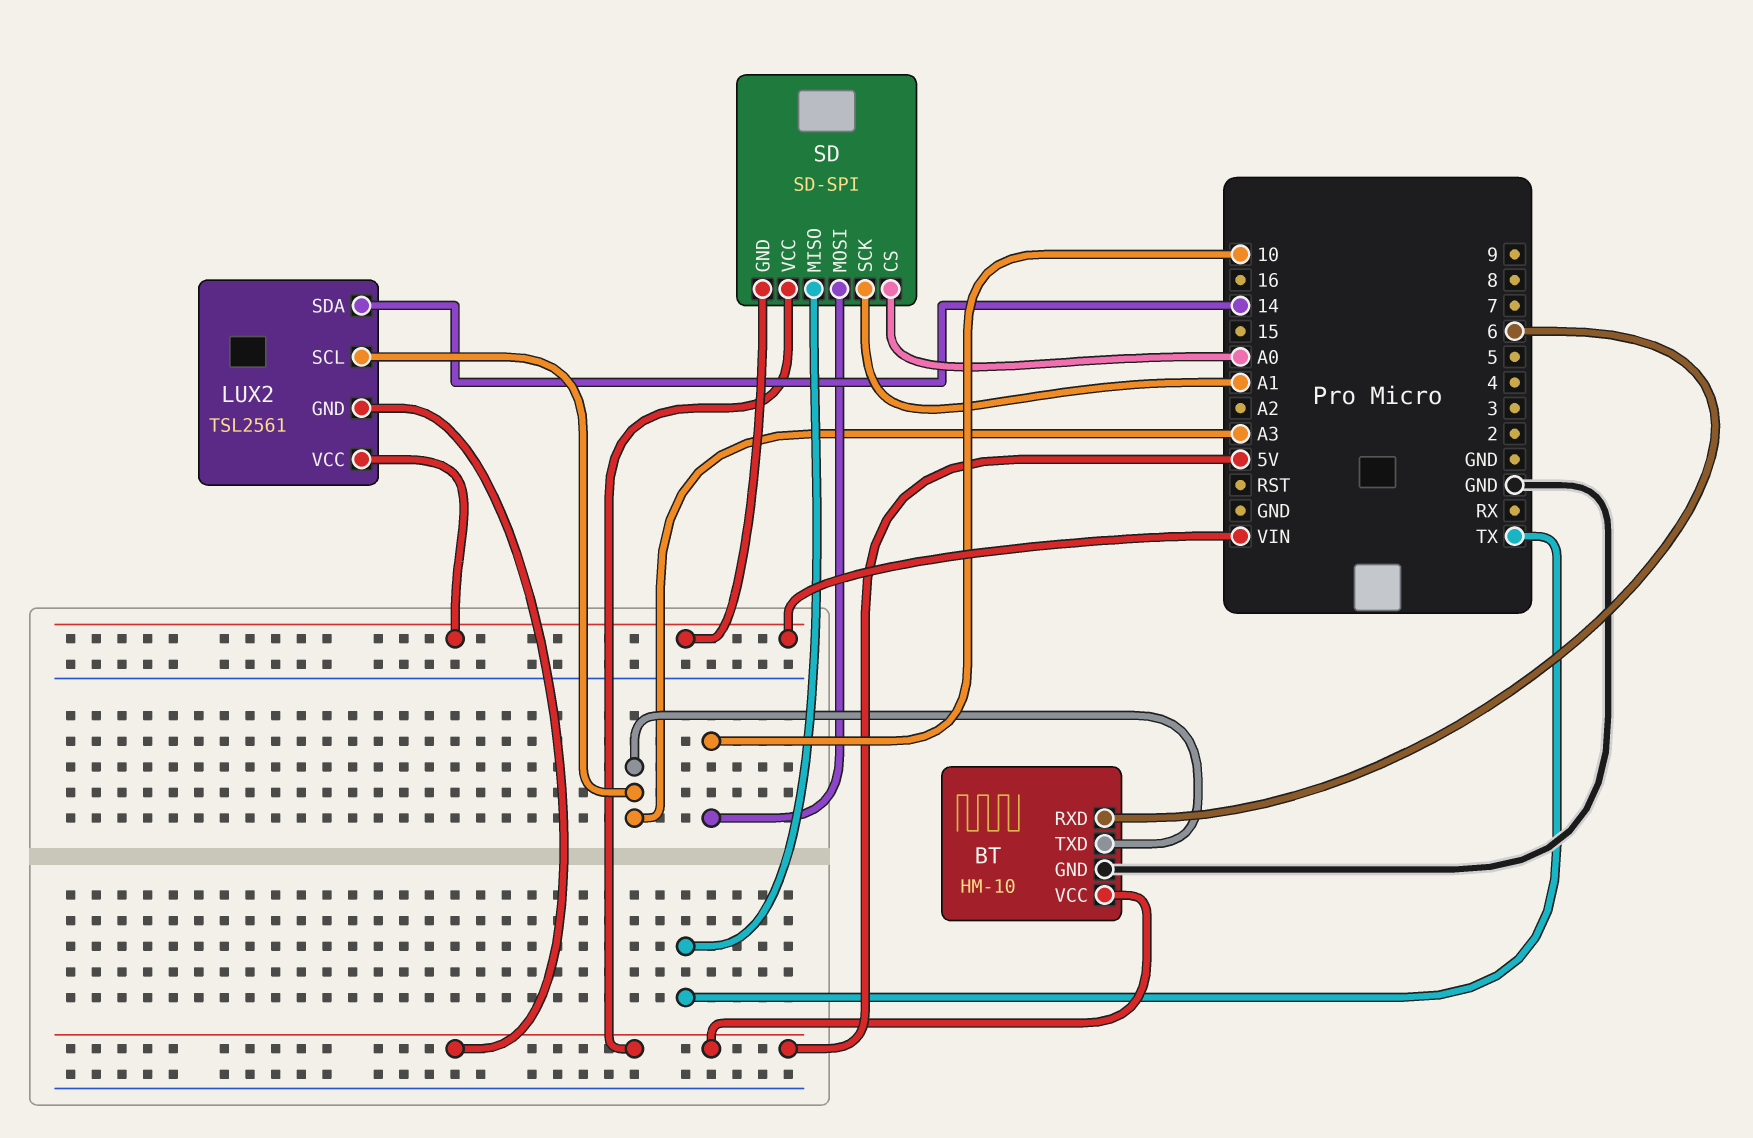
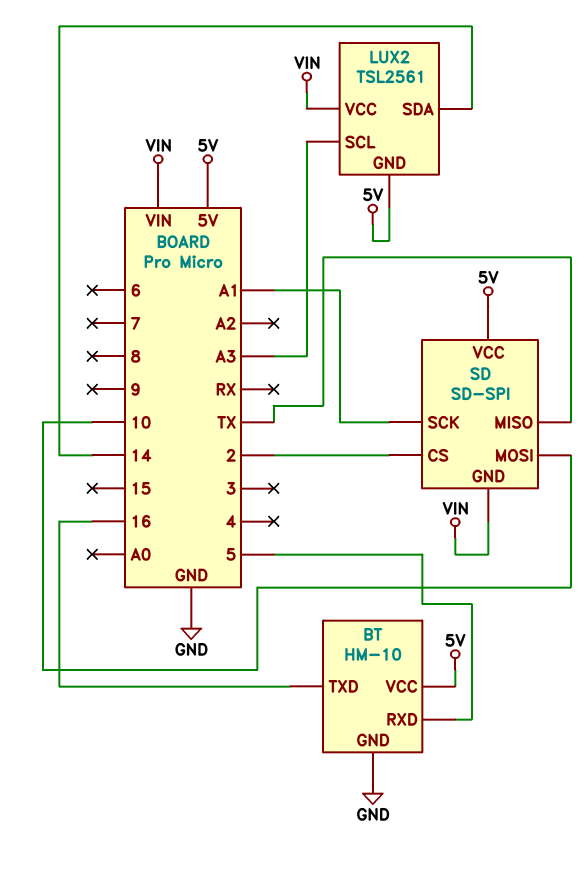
BT pin RXD: 6 -> 5
BT pin TXD: A3 -> 16
SD pin CS: A0 -> 2

